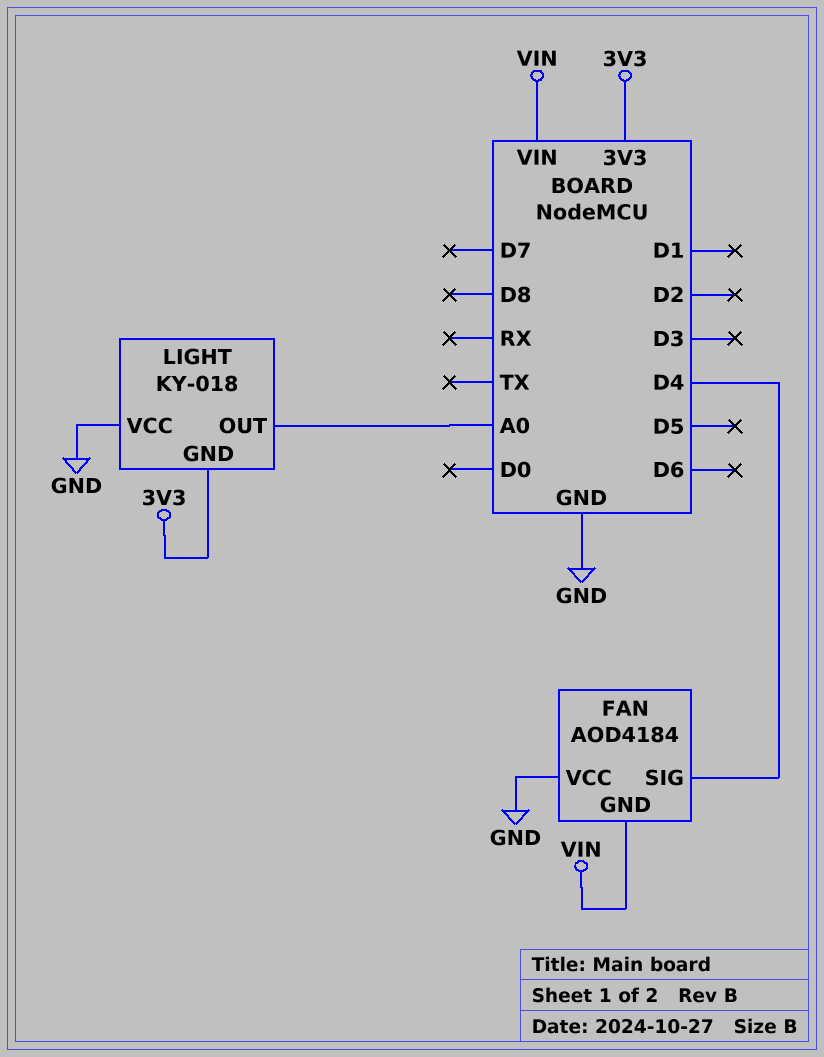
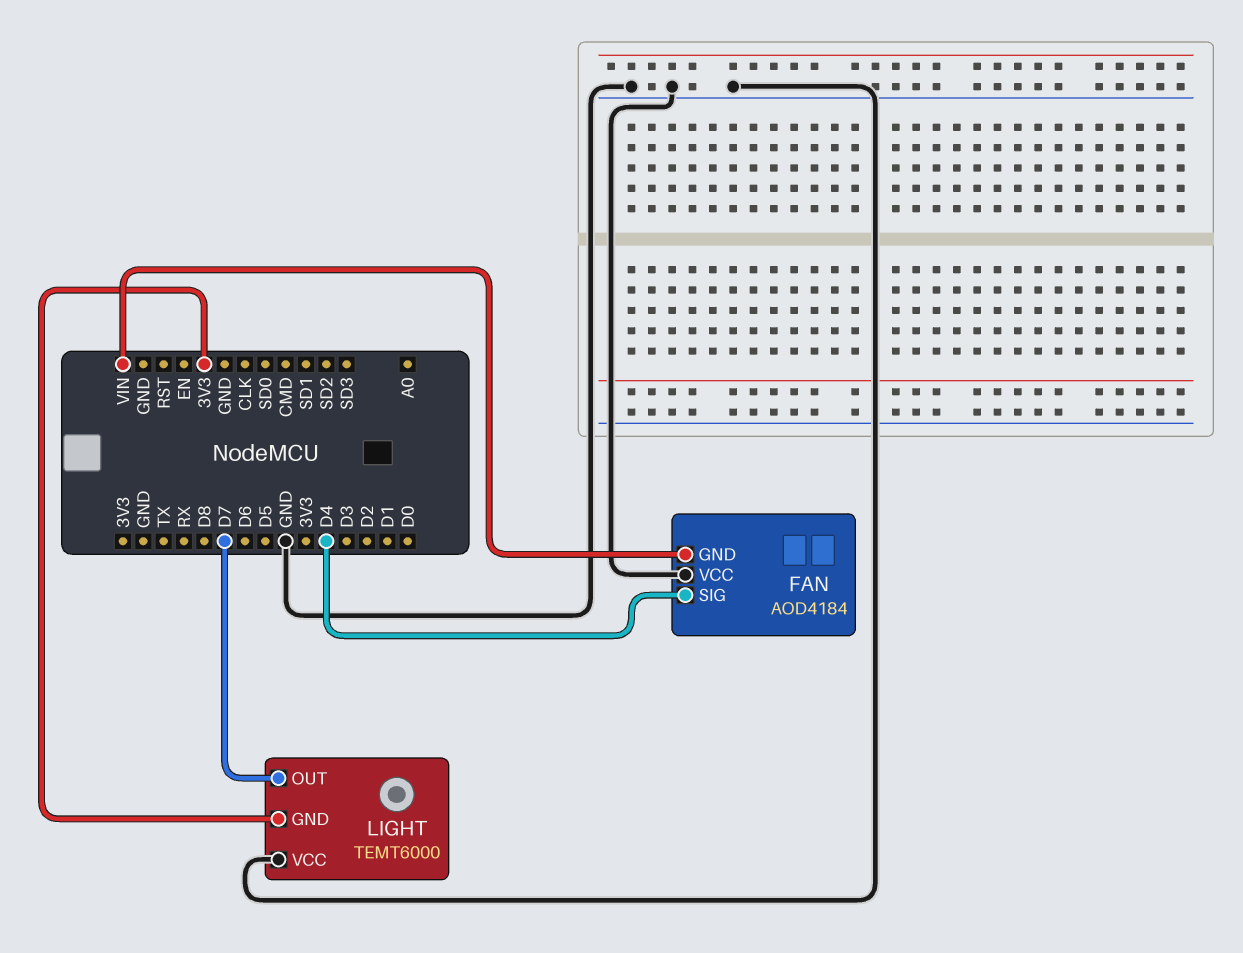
LIGHT: KY-018 -> TEMT6000
LIGHT pin OUT: A0 -> D7

